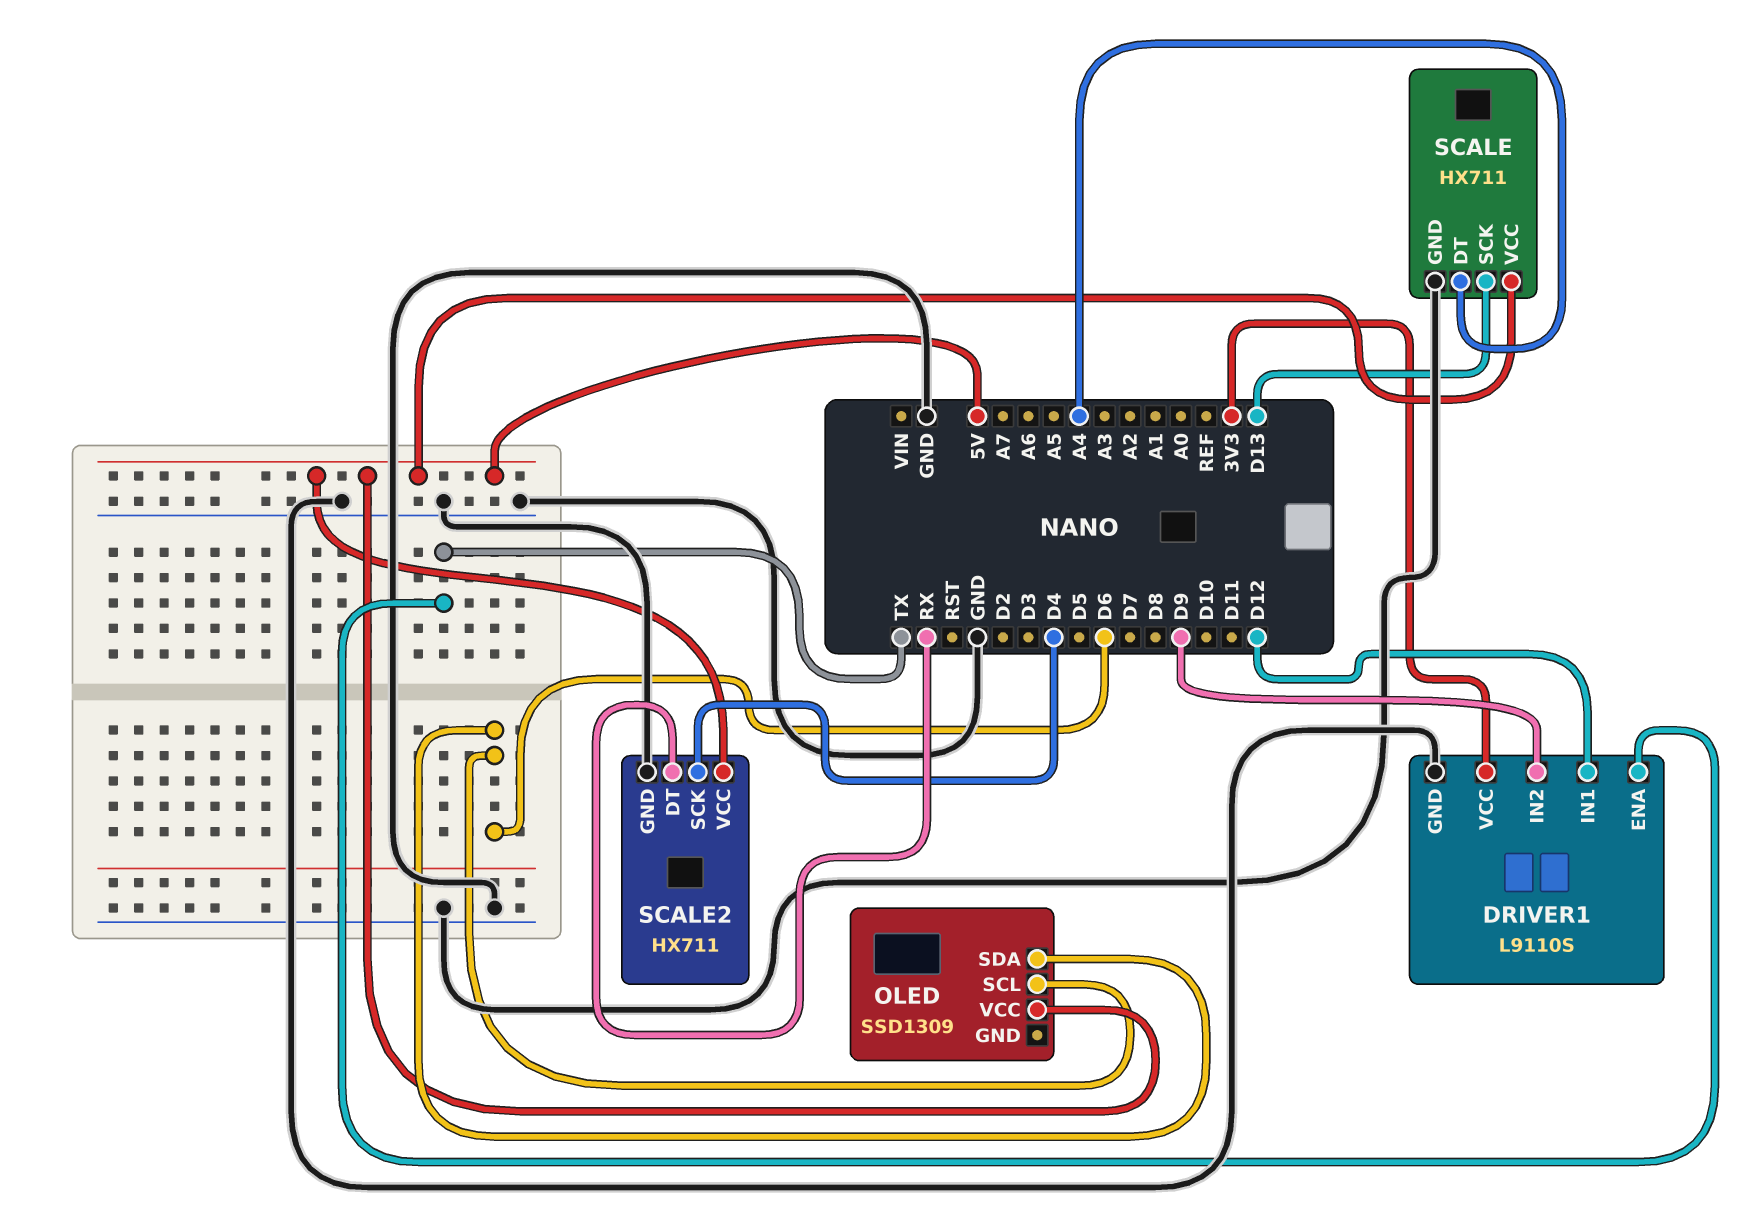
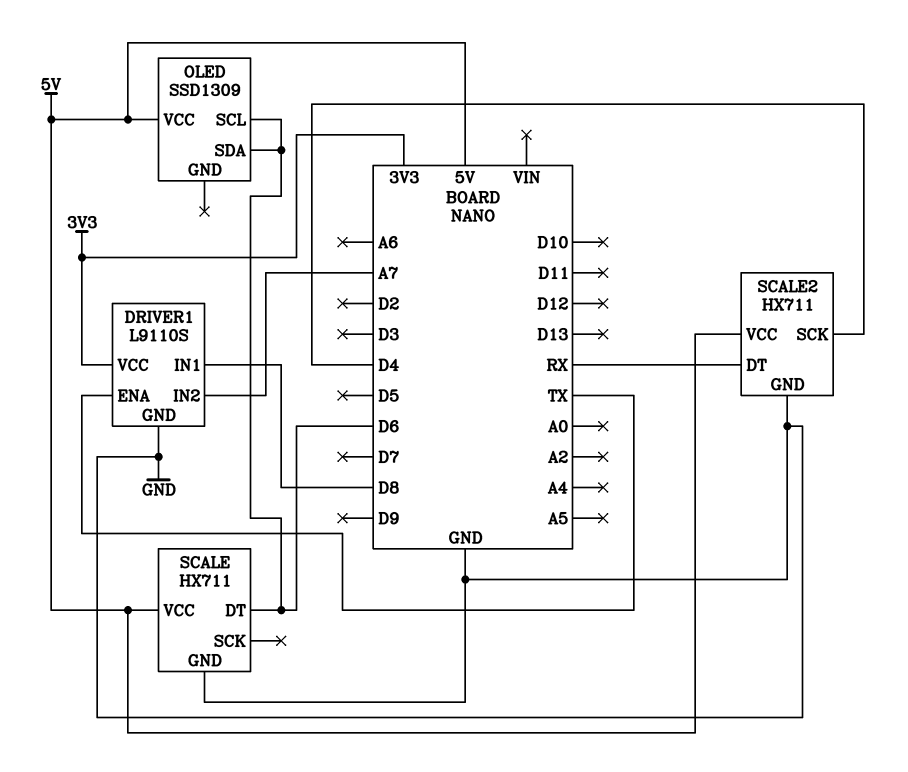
DRIVER1 pin IN1: D12 -> D8
DRIVER1 pin IN2: D9 -> A7
SCALE pin DT: A4 -> D6
SCALE pin SCK: D13 -> none

